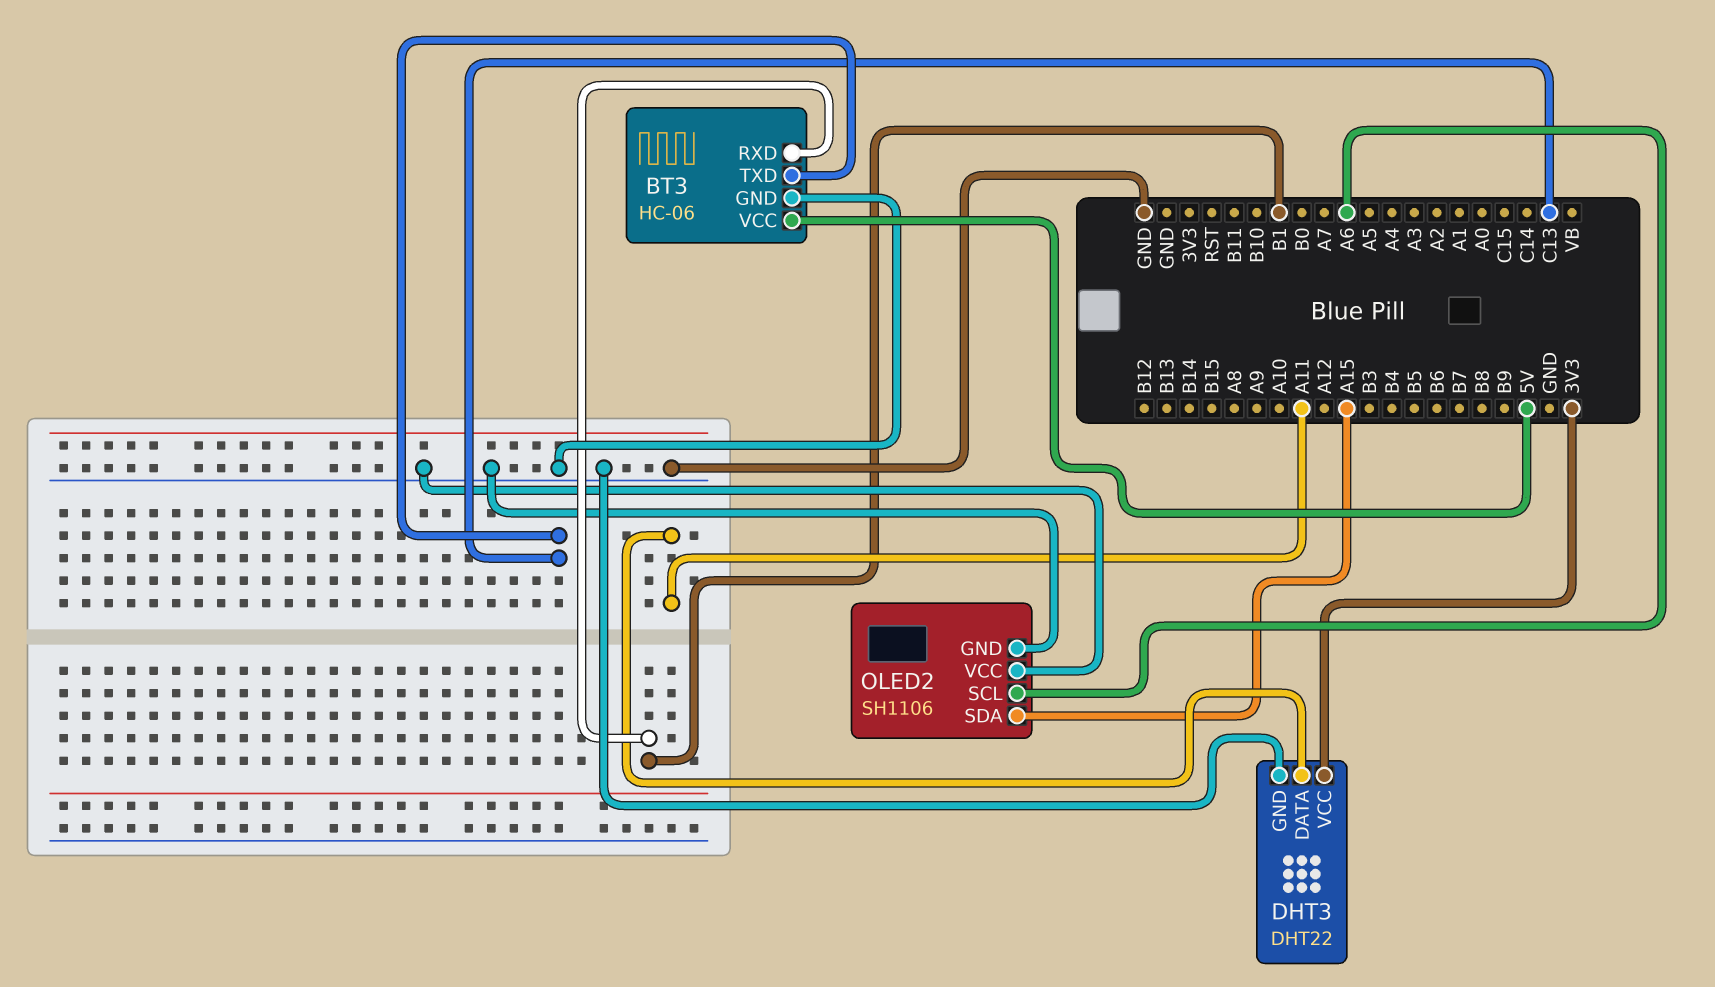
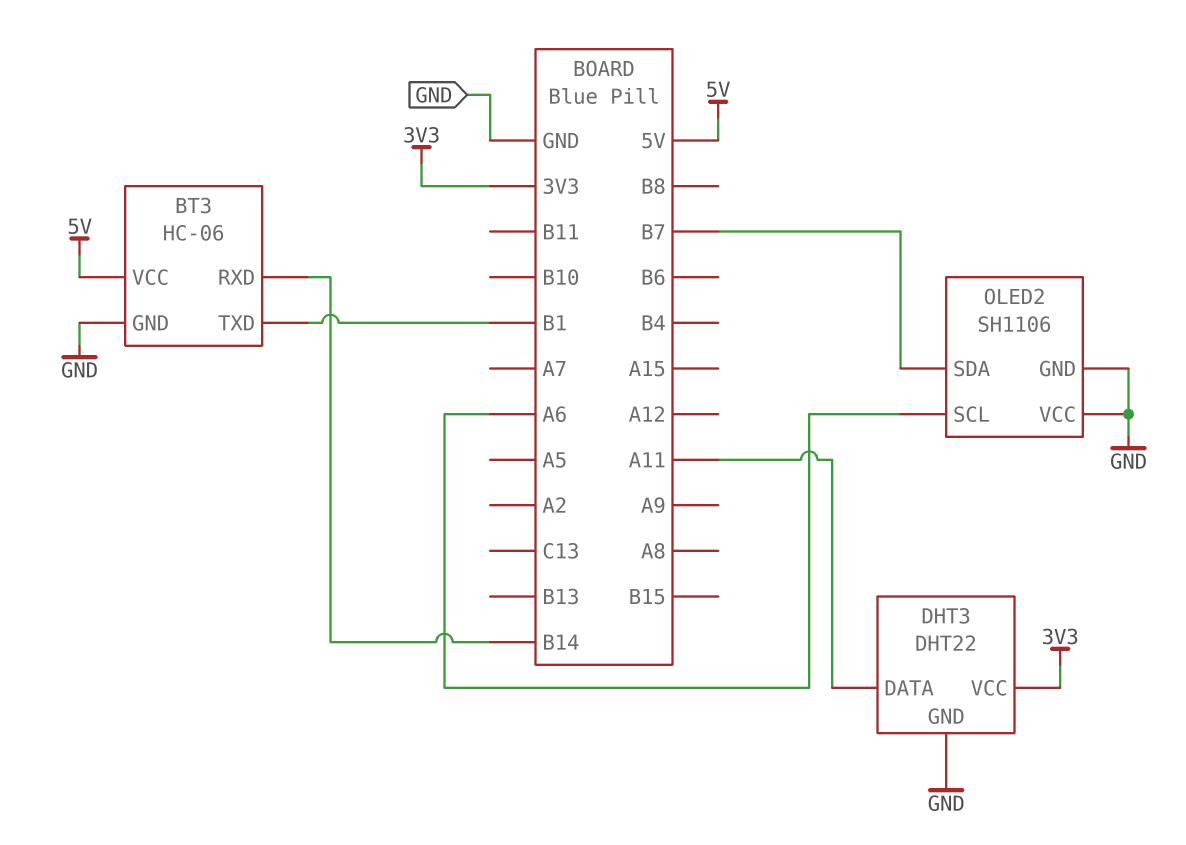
BT3 pin RXD: B1 -> B14
BT3 pin TXD: C13 -> B1
OLED2 pin SDA: A15 -> B7

